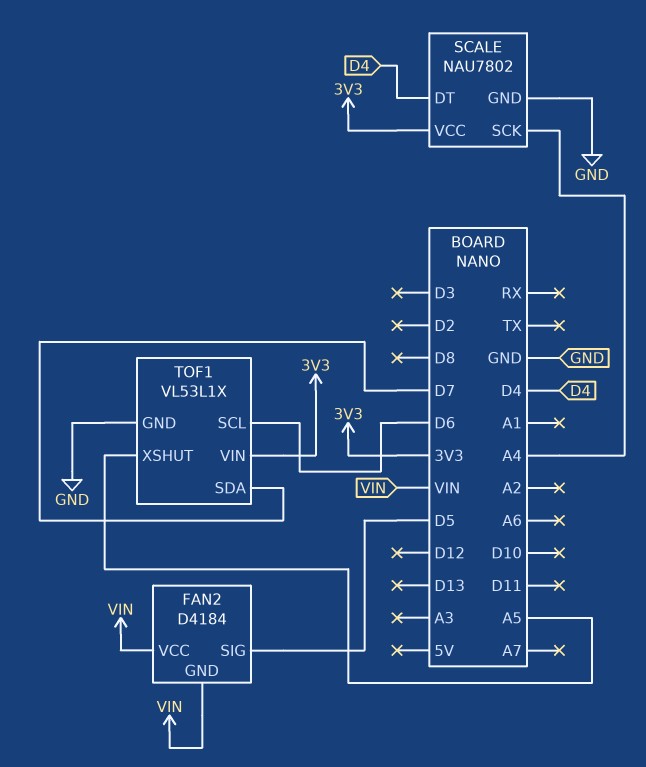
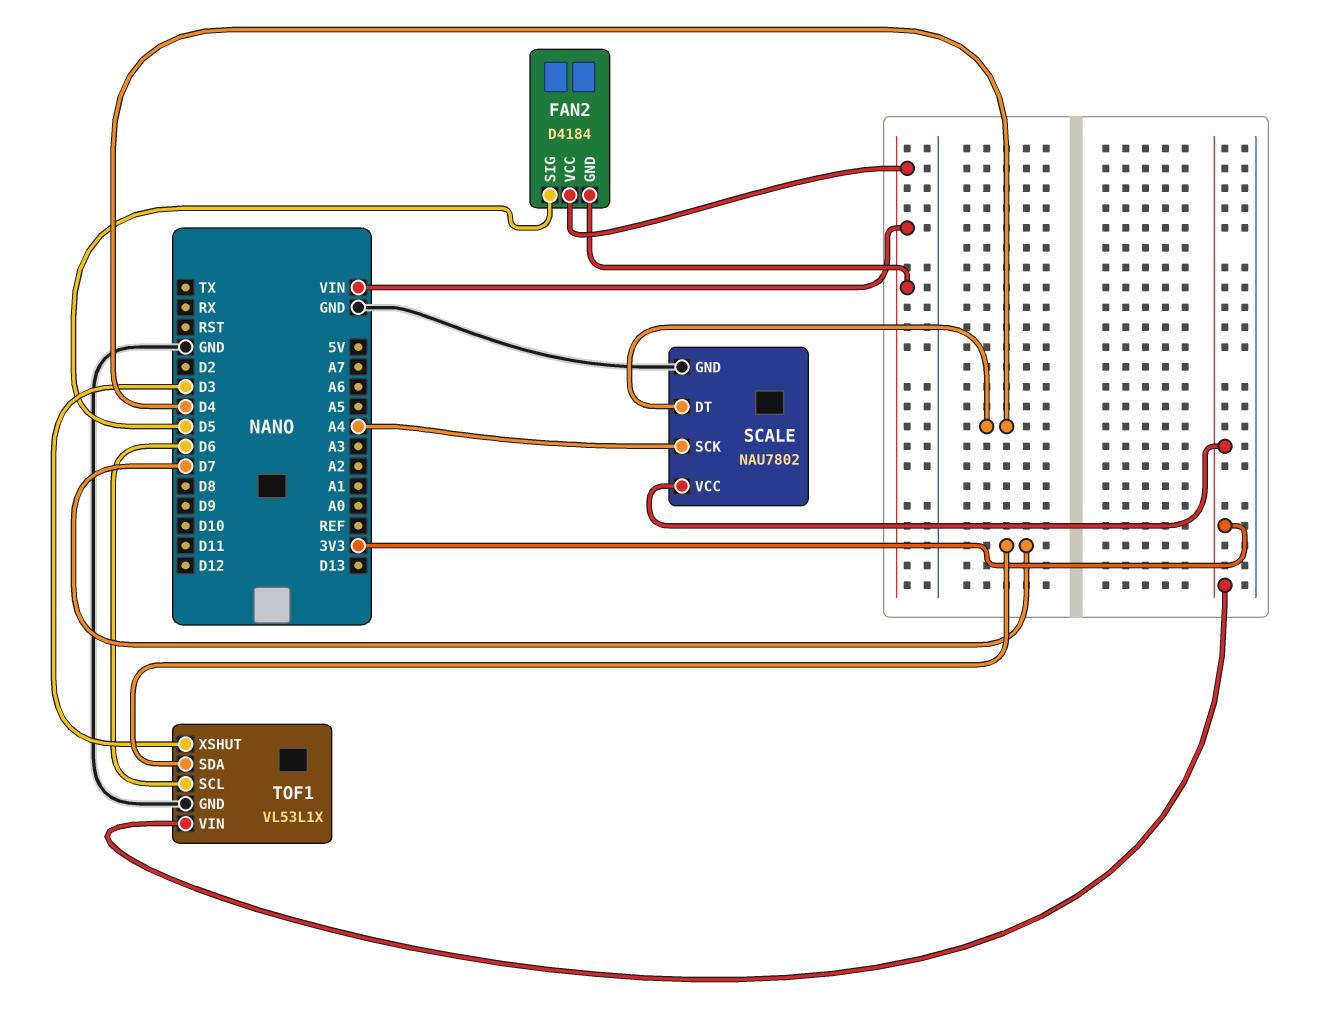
TOF1 pin XSHUT: A5 -> D3

